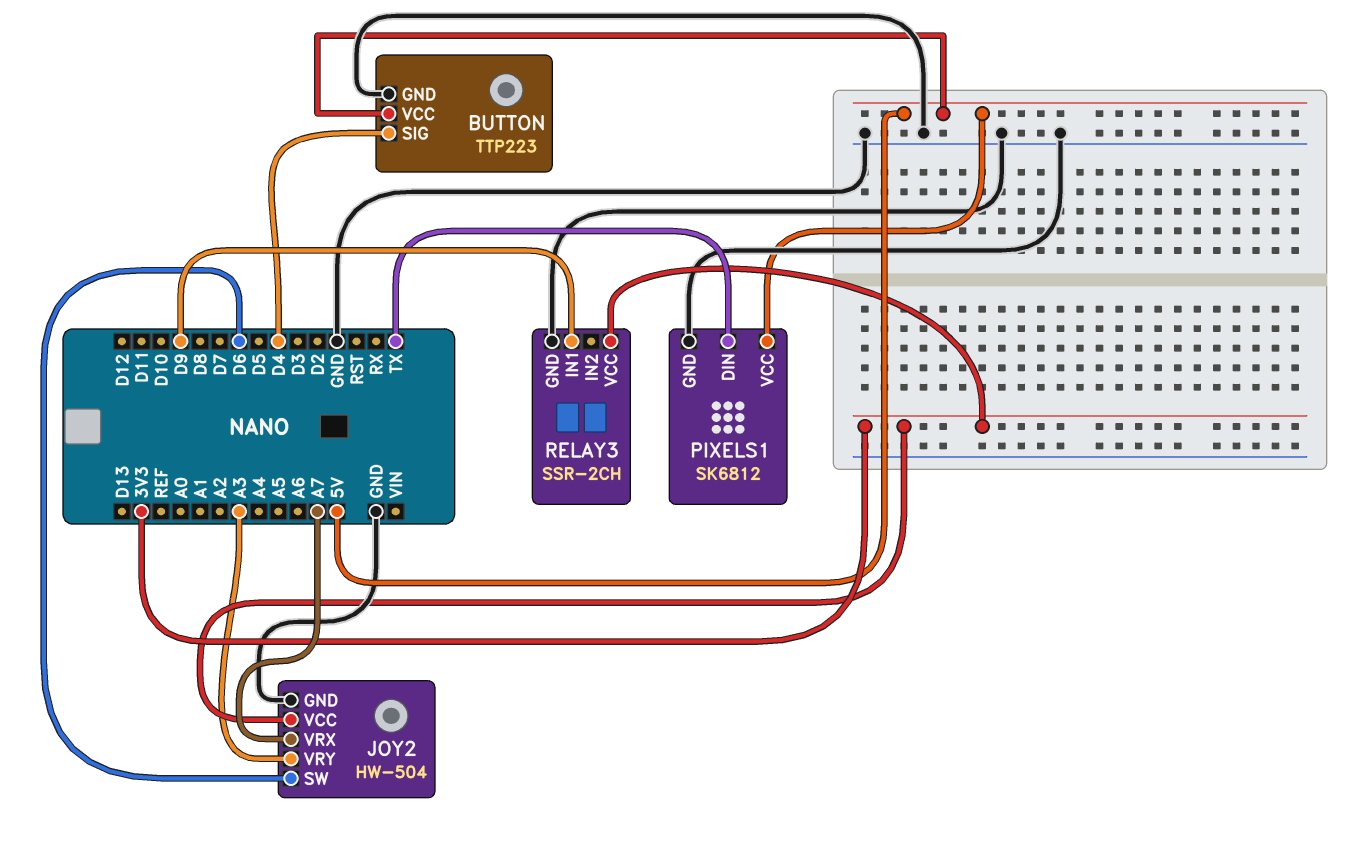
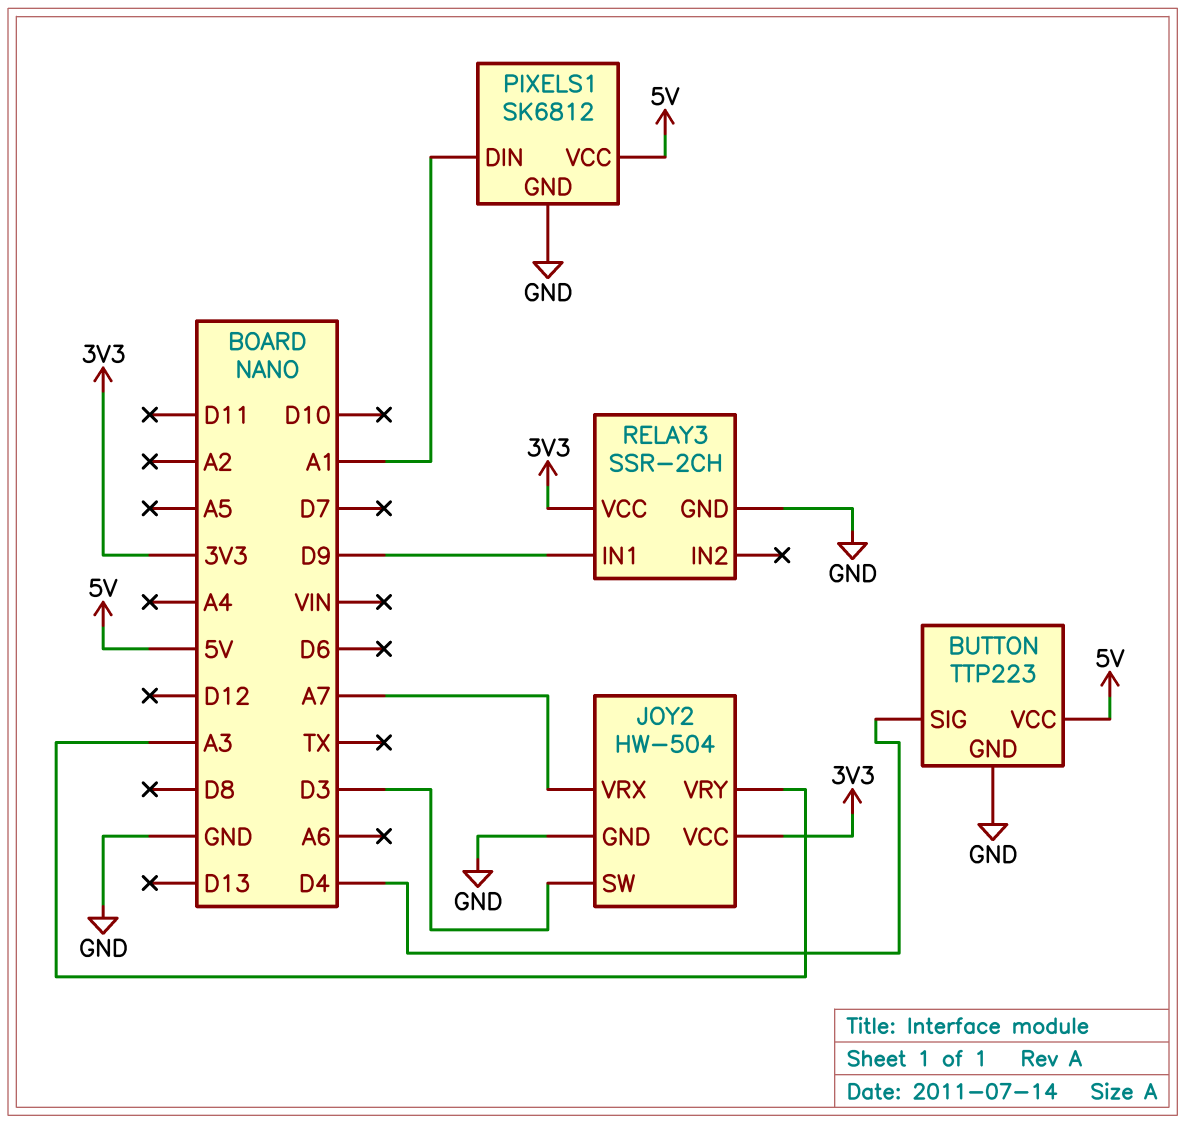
JOY2 pin SW: D6 -> D3
PIXELS1 pin DIN: TX -> A1

